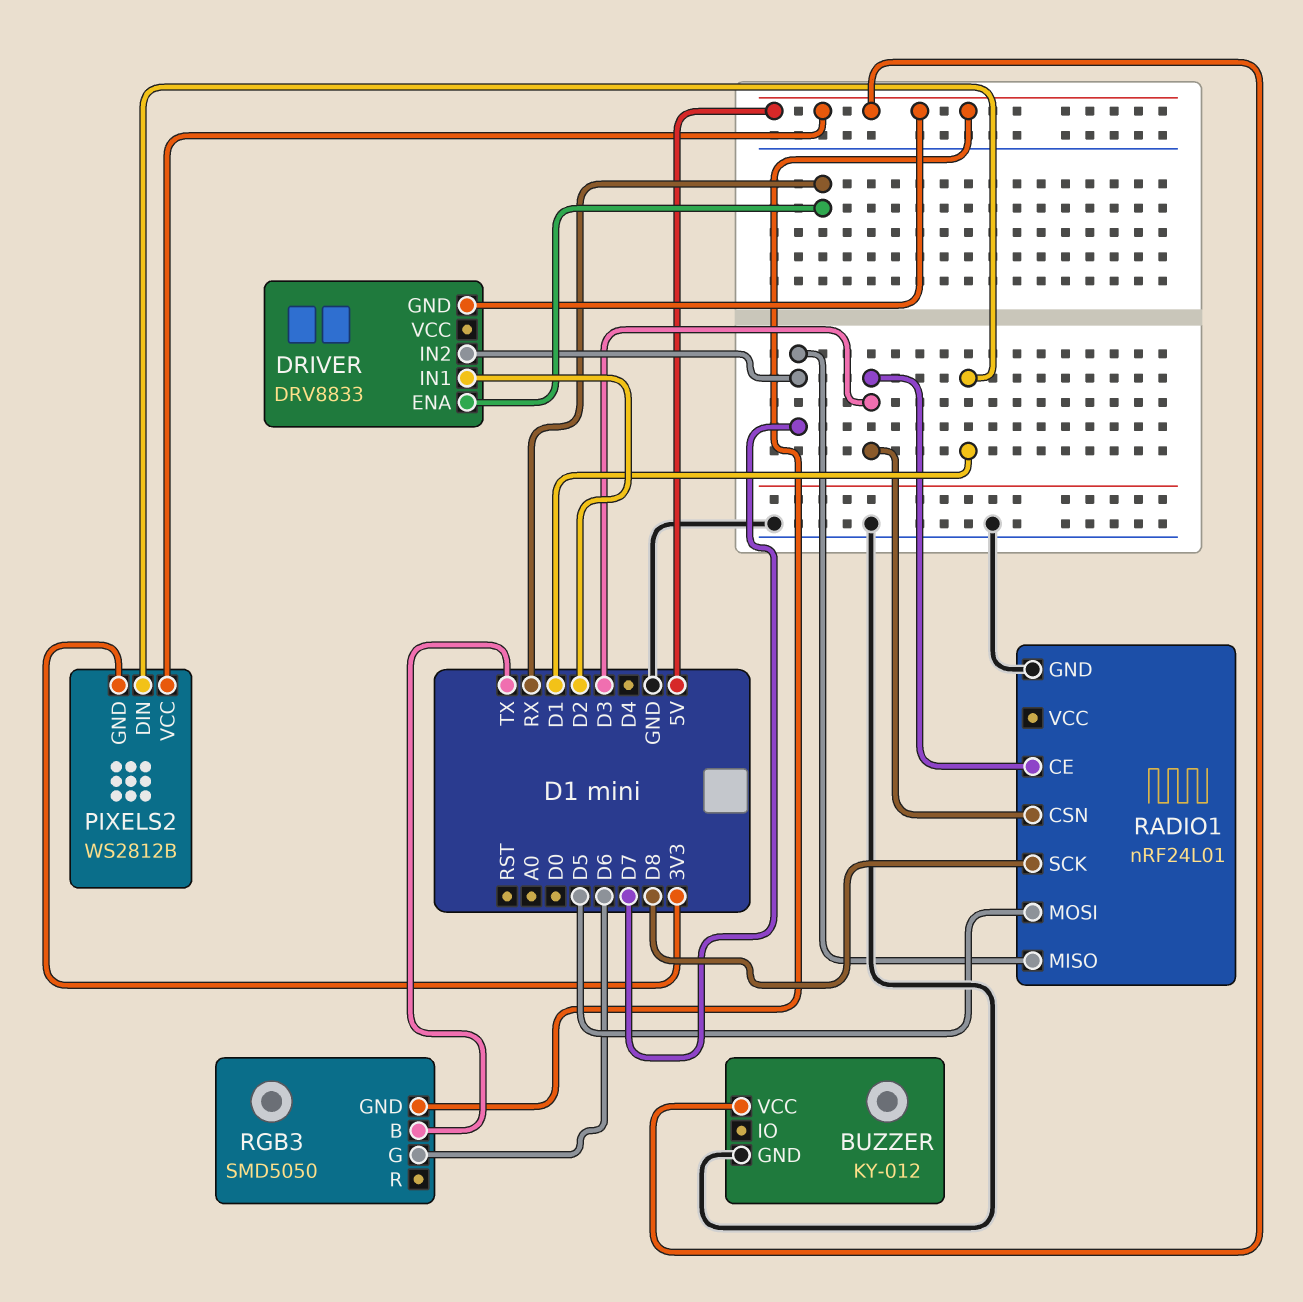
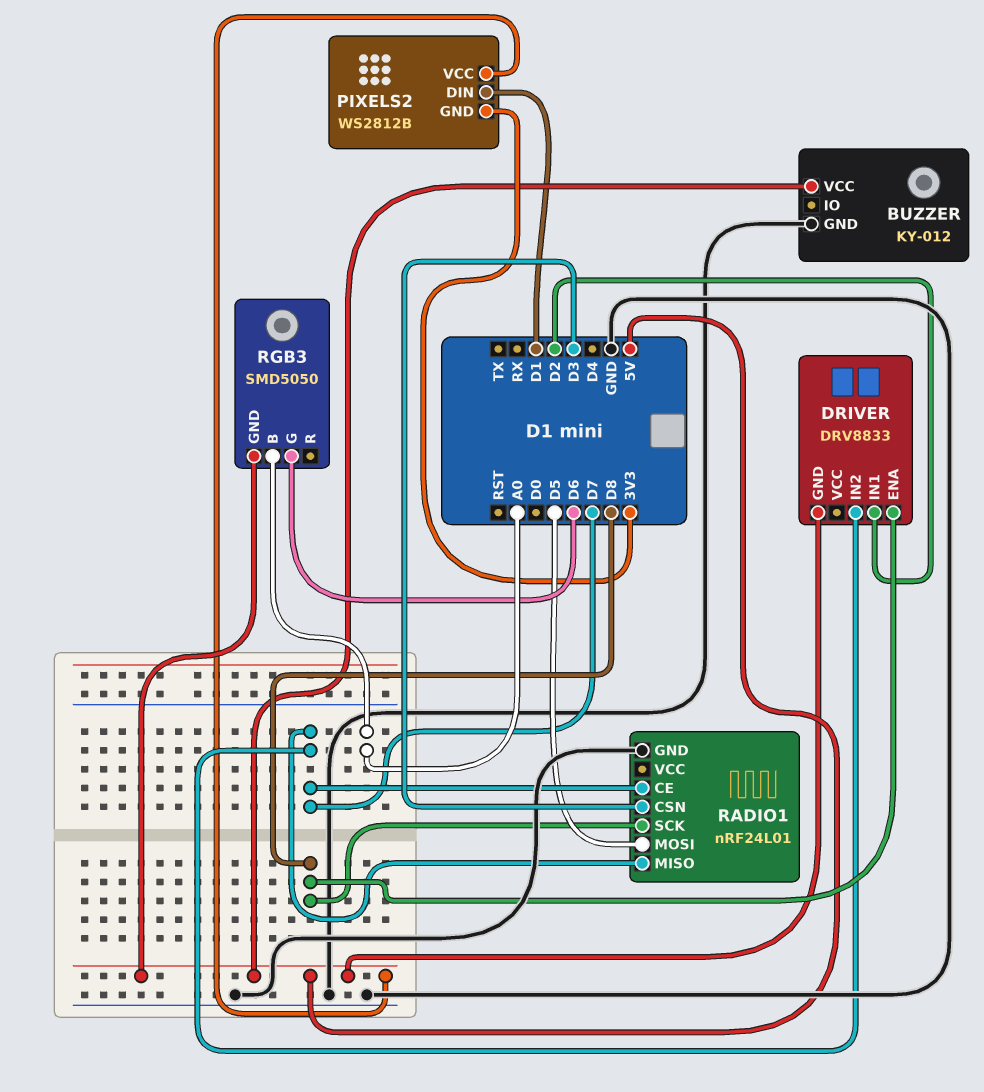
DRIVER pin ENA: RX -> D8
RADIO1 pin CE: D3 -> D7
RGB3 pin B: TX -> A0

